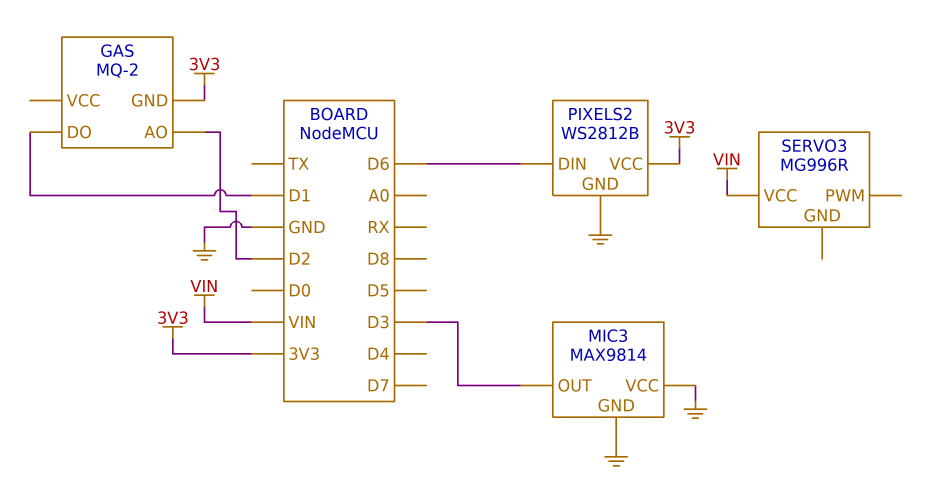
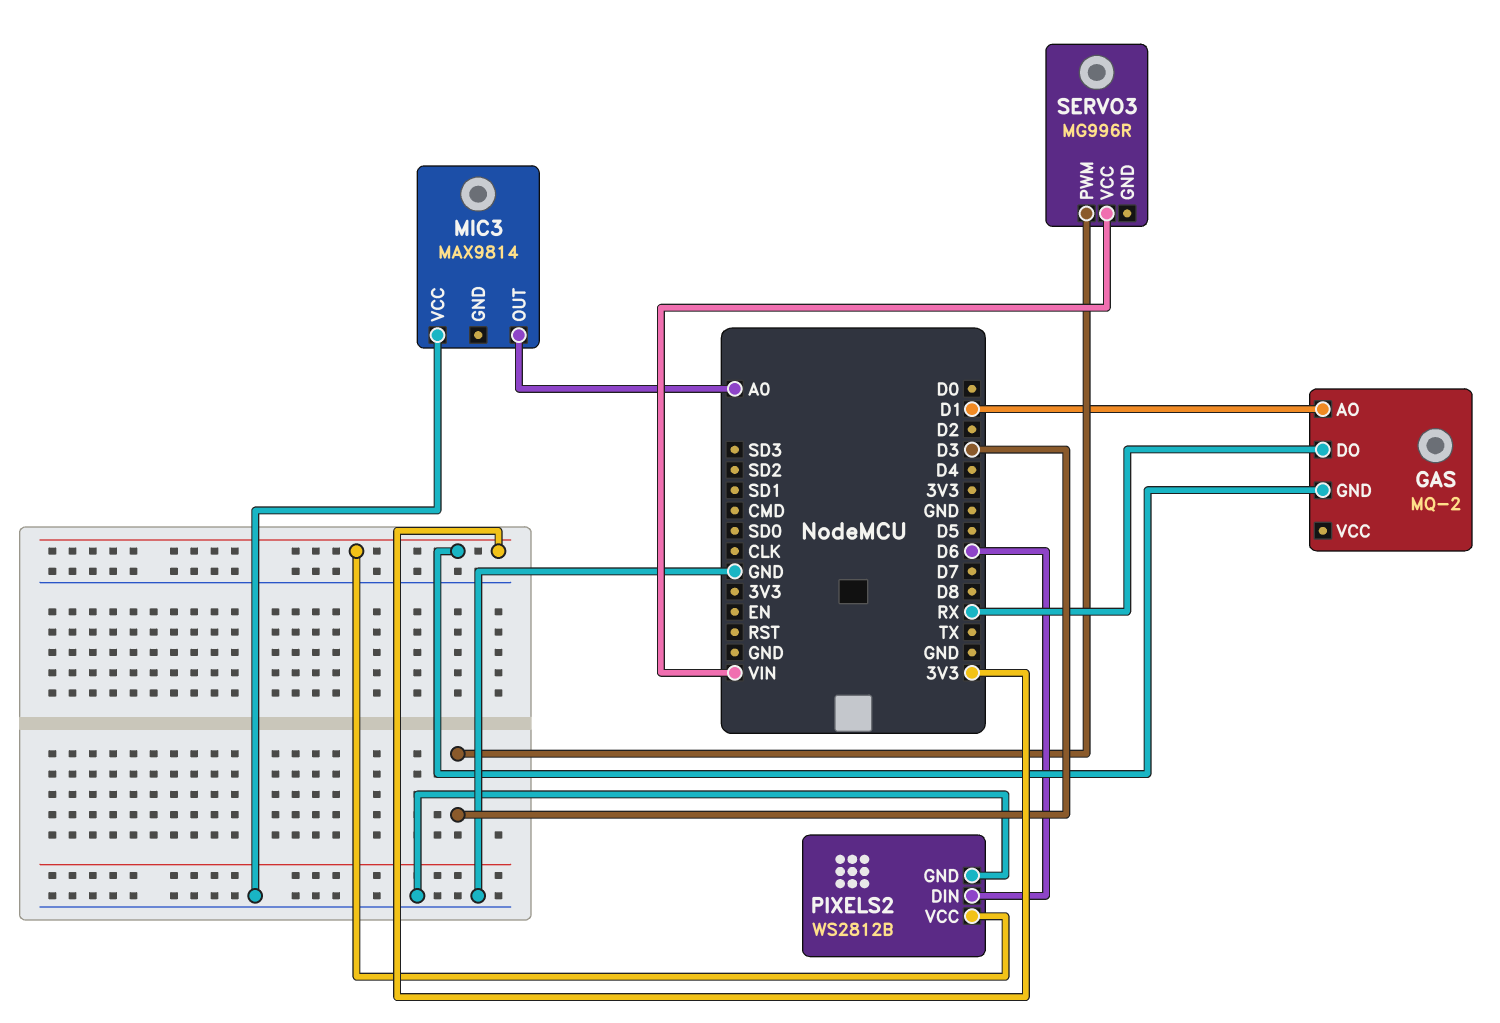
GAS pin AO: D2 -> D1
GAS pin DO: D1 -> RX
MIC3 pin GND: GND -> none
MIC3 pin OUT: D3 -> A0
SERVO3 pin PWM: none -> D3

